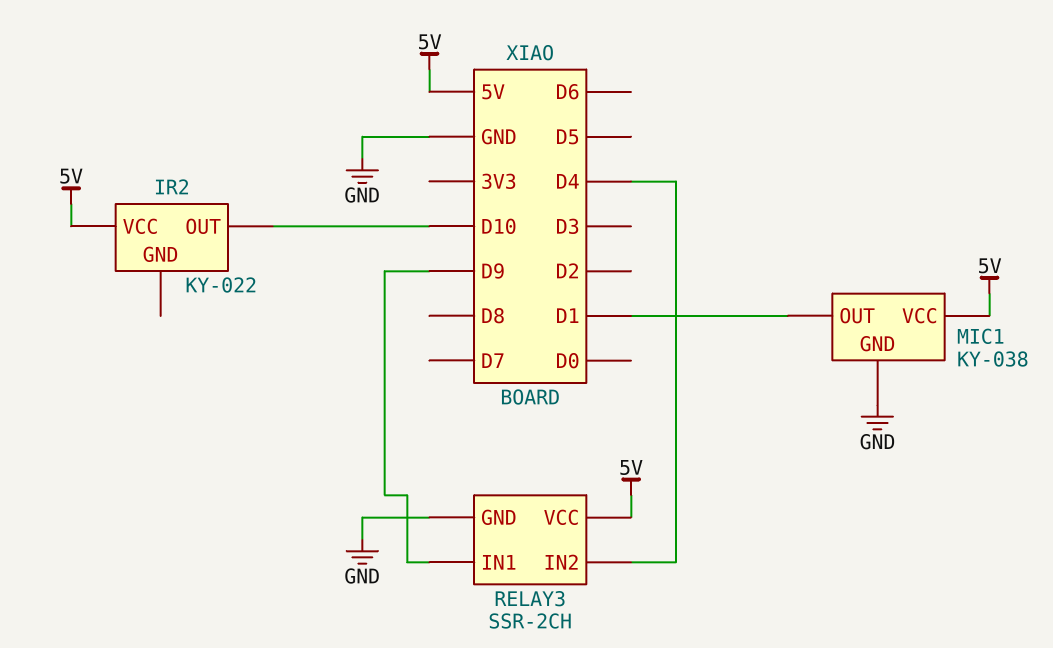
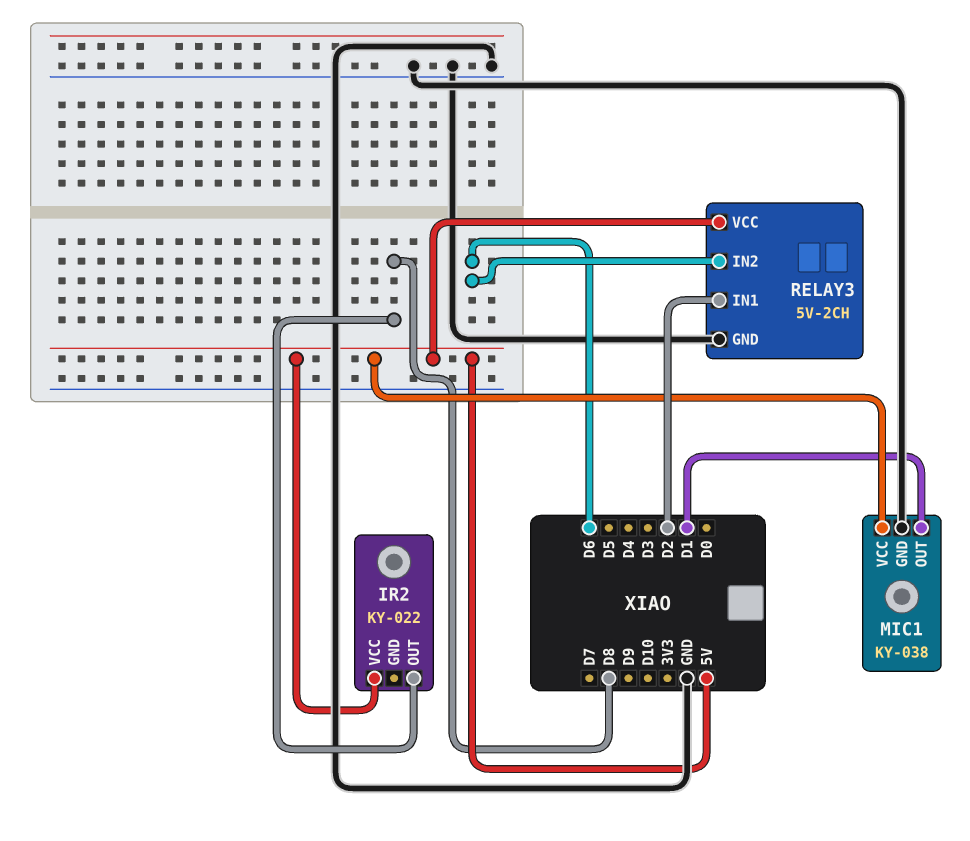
IR2 pin OUT: D10 -> D8
RELAY3: SSR-2CH -> 5V-2CH
RELAY3 pin IN1: D9 -> D2
RELAY3 pin IN2: D4 -> D6

